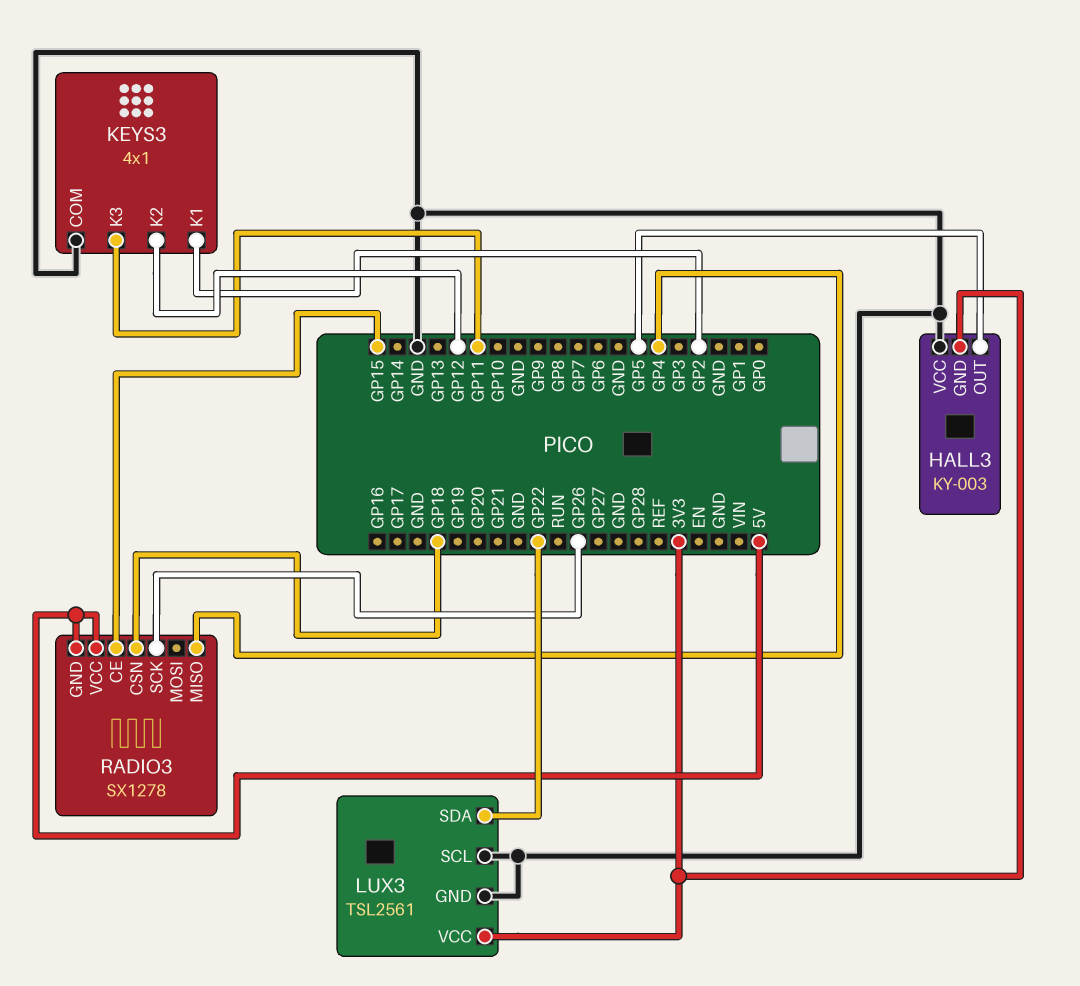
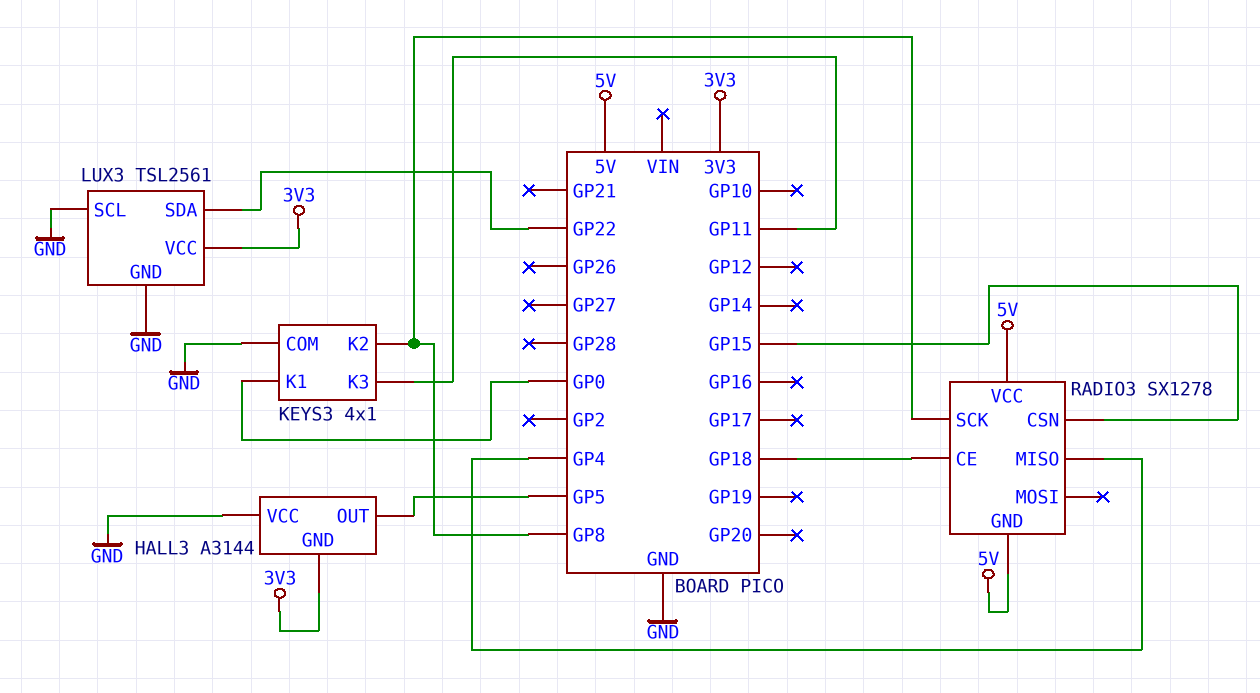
HALL3: KY-003 -> A3144
KEYS3 pin K1: GP2 -> GP0
KEYS3 pin K2: GP12 -> GP8
RADIO3 pin CE: GP15 -> GP18
RADIO3 pin CSN: GP18 -> GP15
RADIO3 pin SCK: GP26 -> GP8

